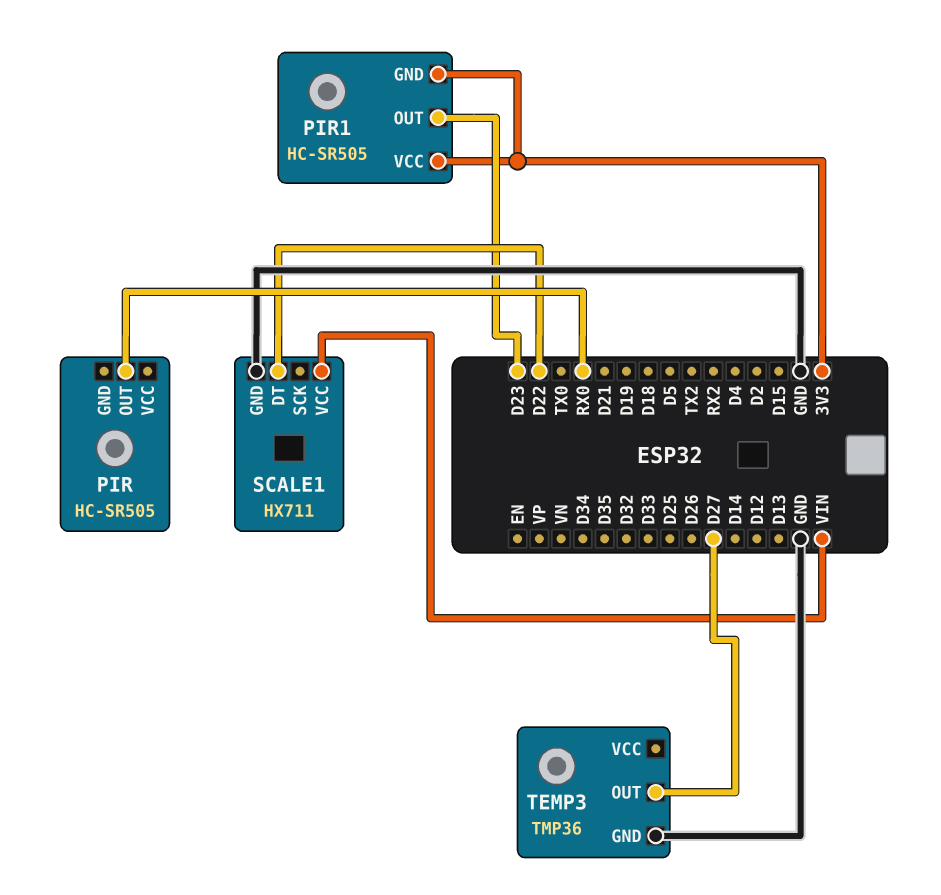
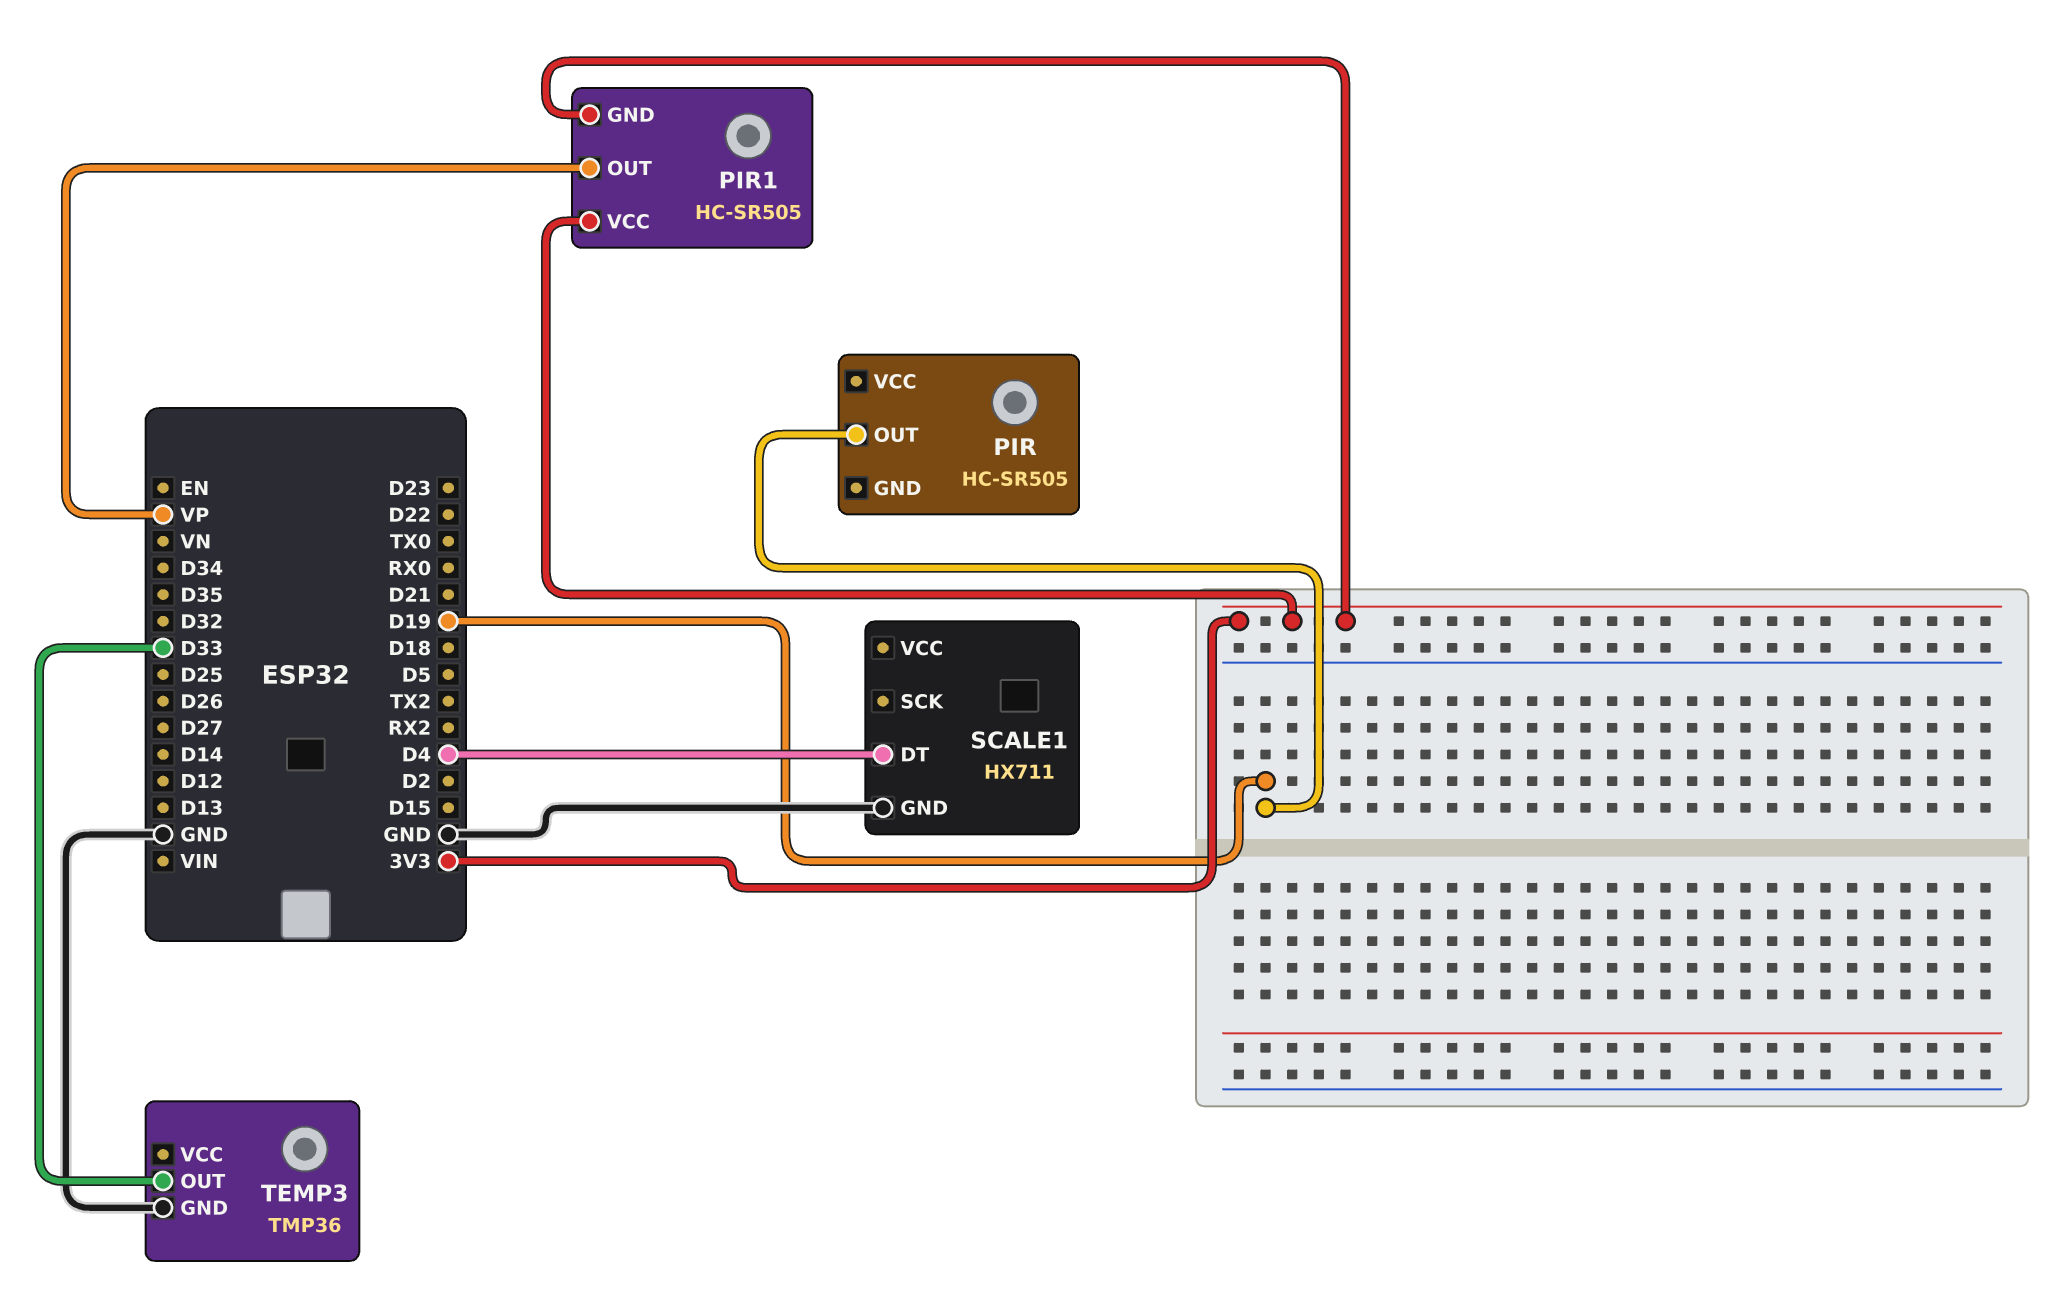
PIR pin OUT: RX0 -> D19
PIR1 pin OUT: D23 -> VP
SCALE1 pin DT: D22 -> D4
SCALE1 pin VCC: VIN -> none
TEMP3 pin OUT: D27 -> D33

